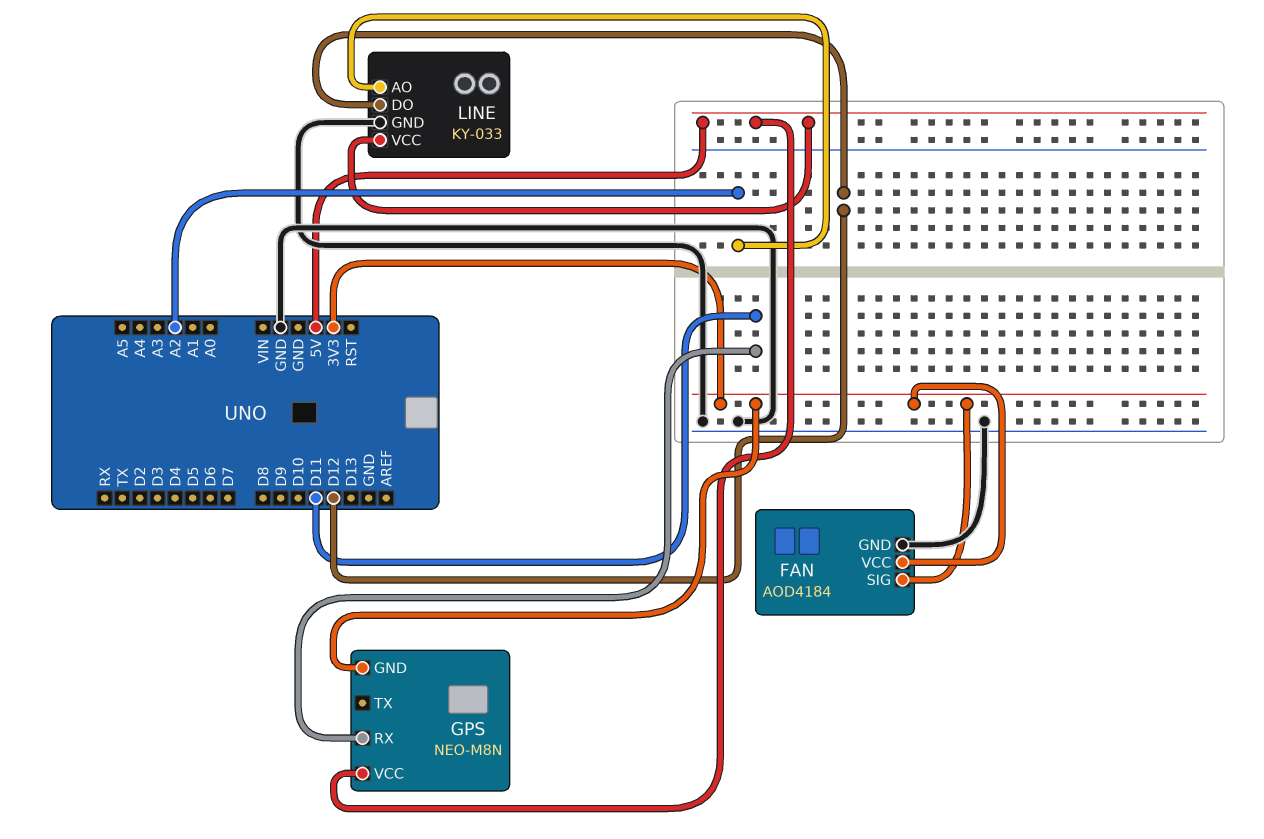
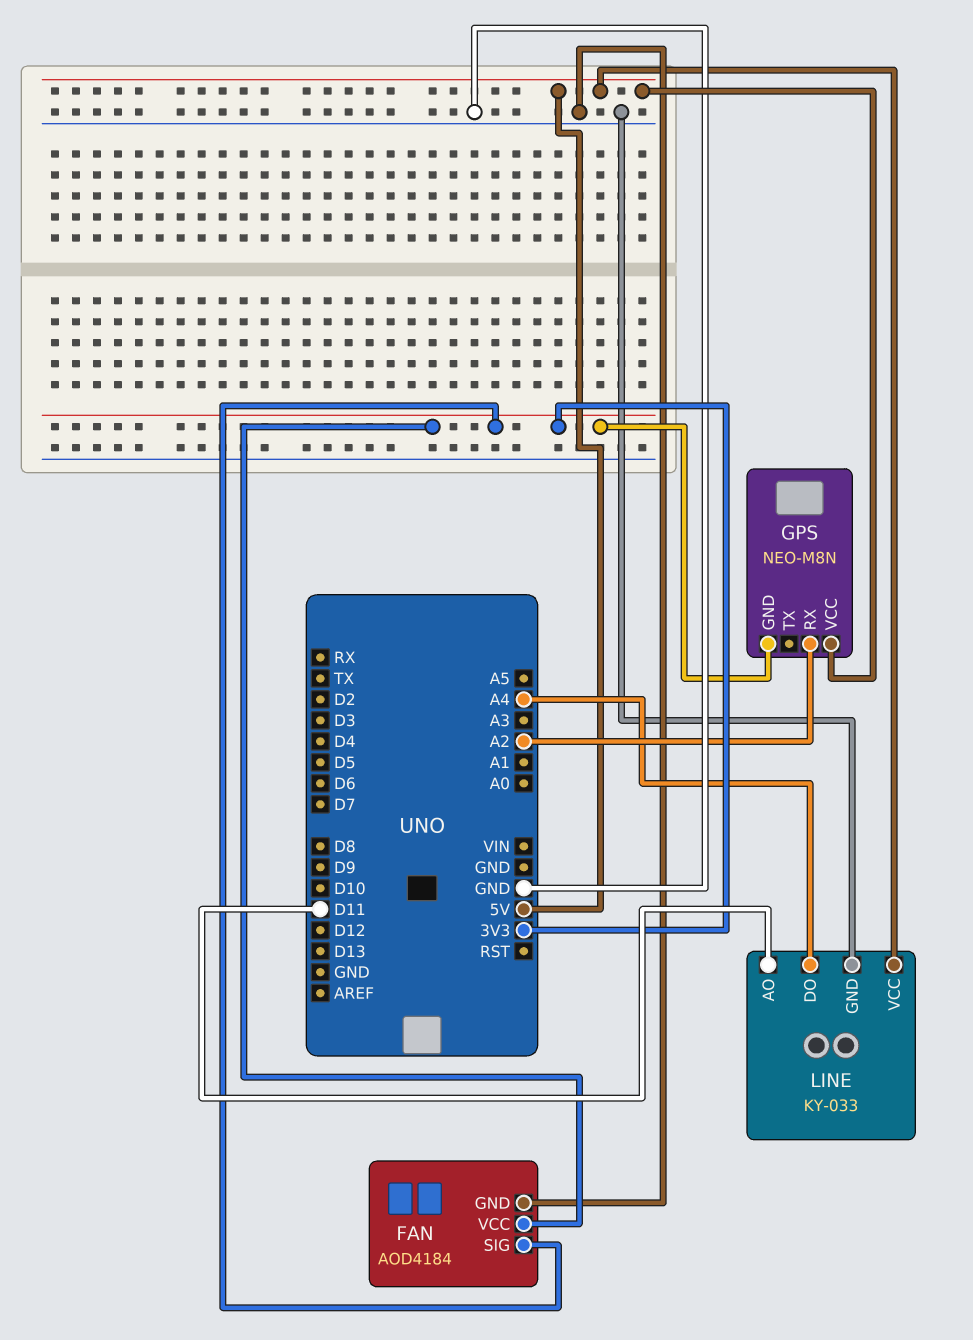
GPS pin RX: D11 -> A2
LINE pin AO: A2 -> D11
LINE pin DO: D12 -> A4

